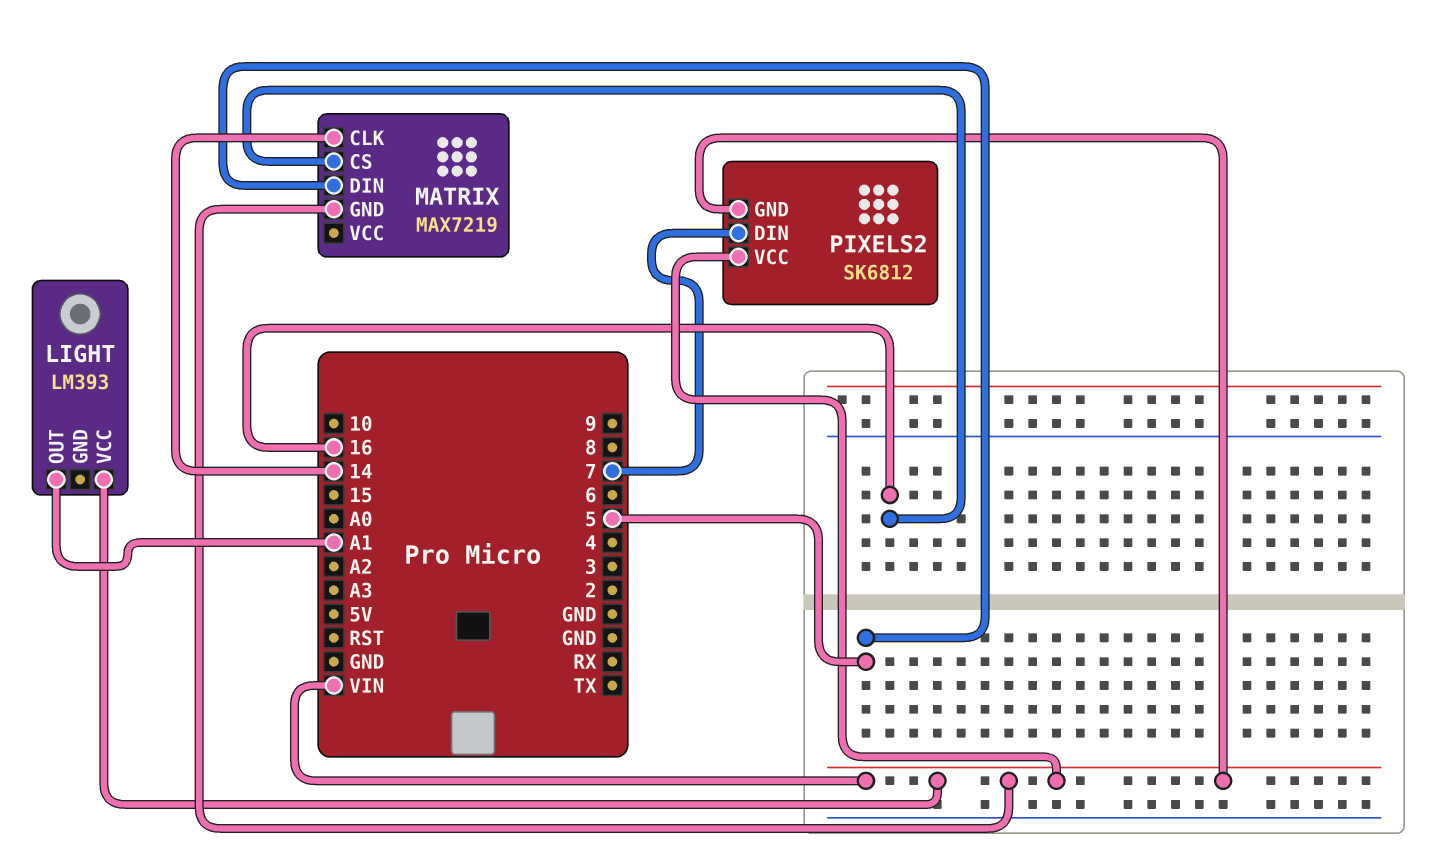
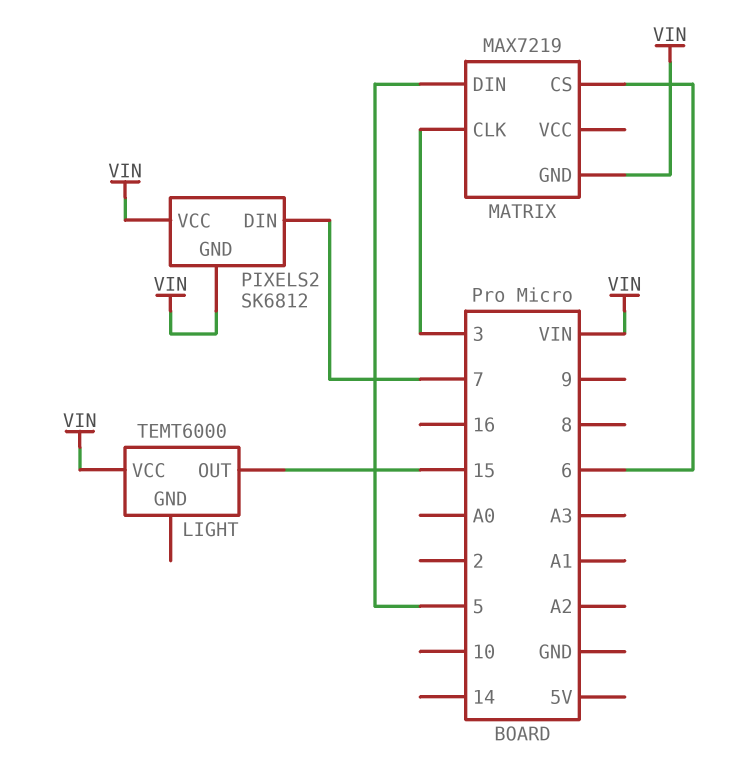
LIGHT: LM393 -> TEMT6000
LIGHT pin OUT: A1 -> 15
MATRIX pin CLK: 14 -> 3
MATRIX pin CS: 16 -> 6

